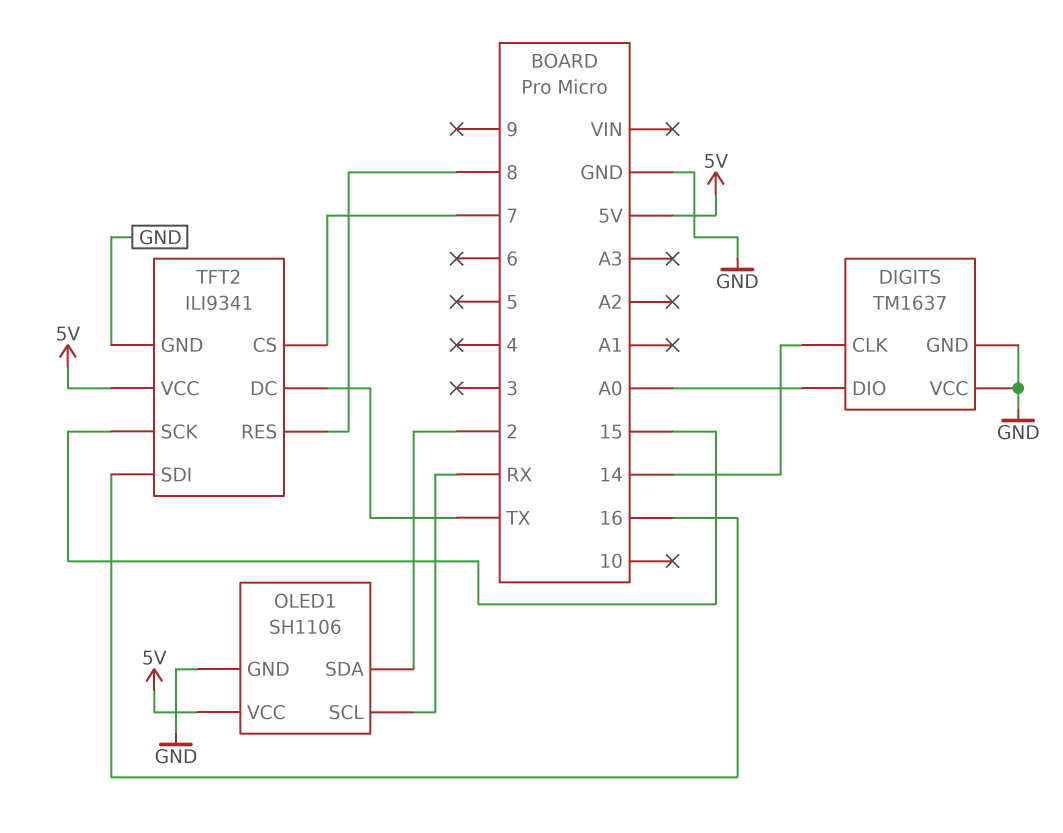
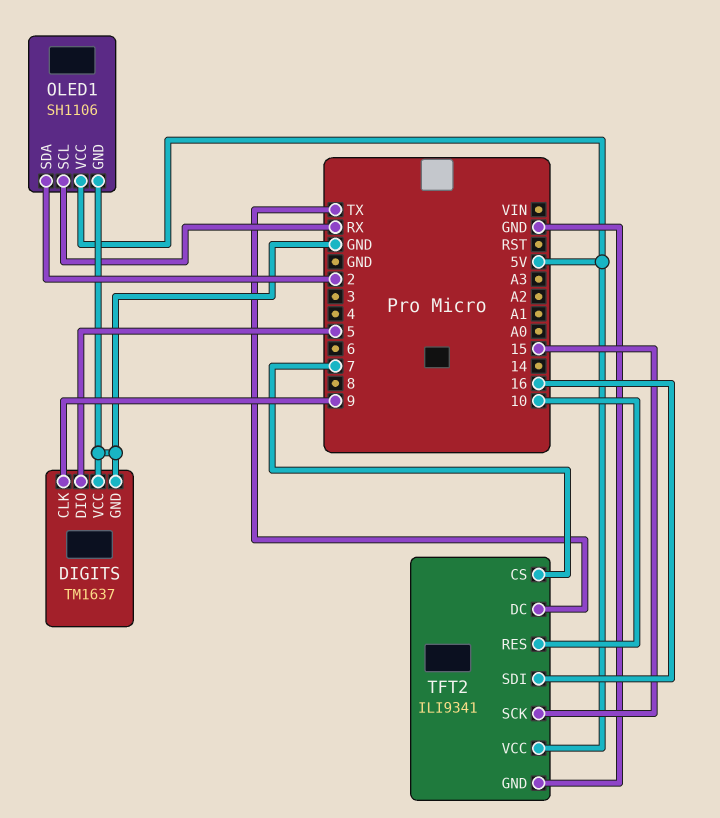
DIGITS pin CLK: 14 -> 9
DIGITS pin DIO: A0 -> 5
TFT2 pin RES: 8 -> 10

